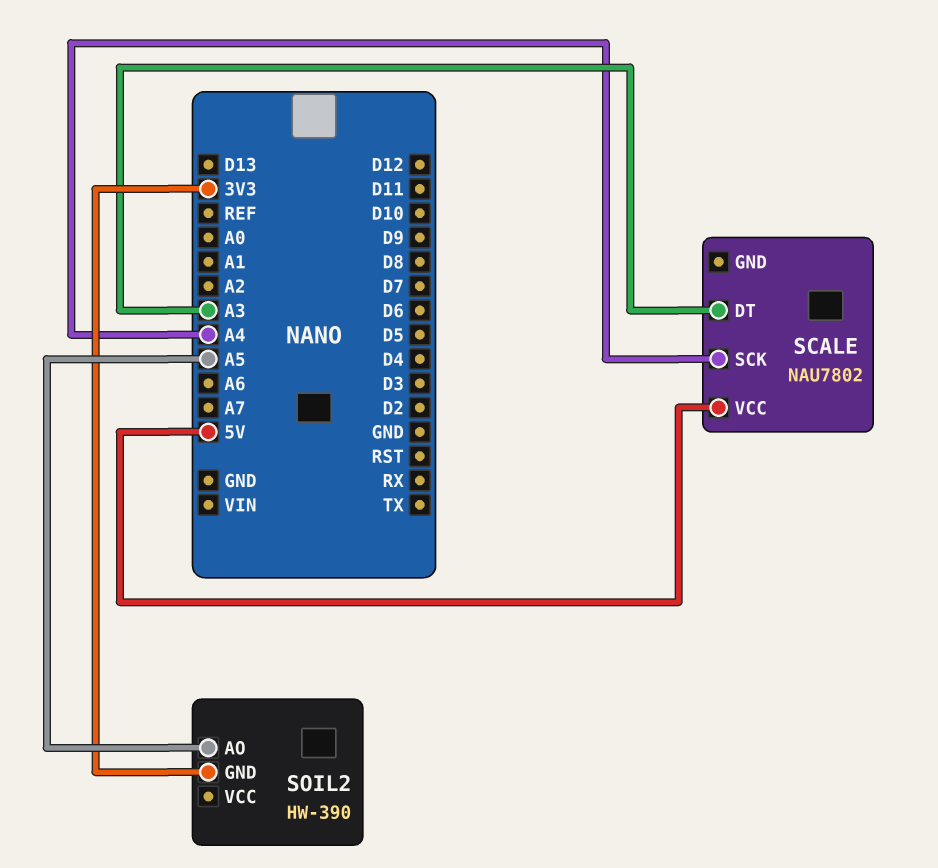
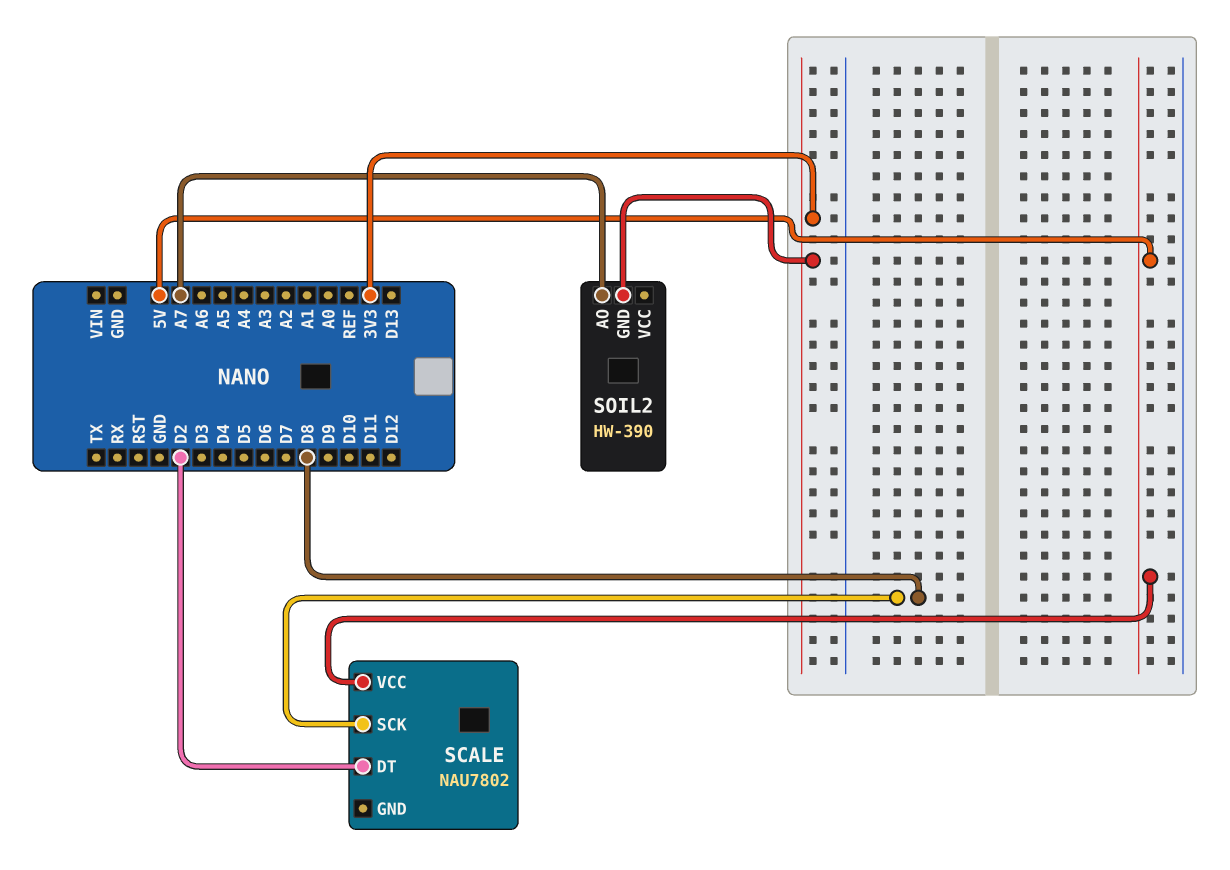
SCALE pin DT: A3 -> D2
SCALE pin SCK: A4 -> D8
SOIL2 pin AO: A5 -> A7

